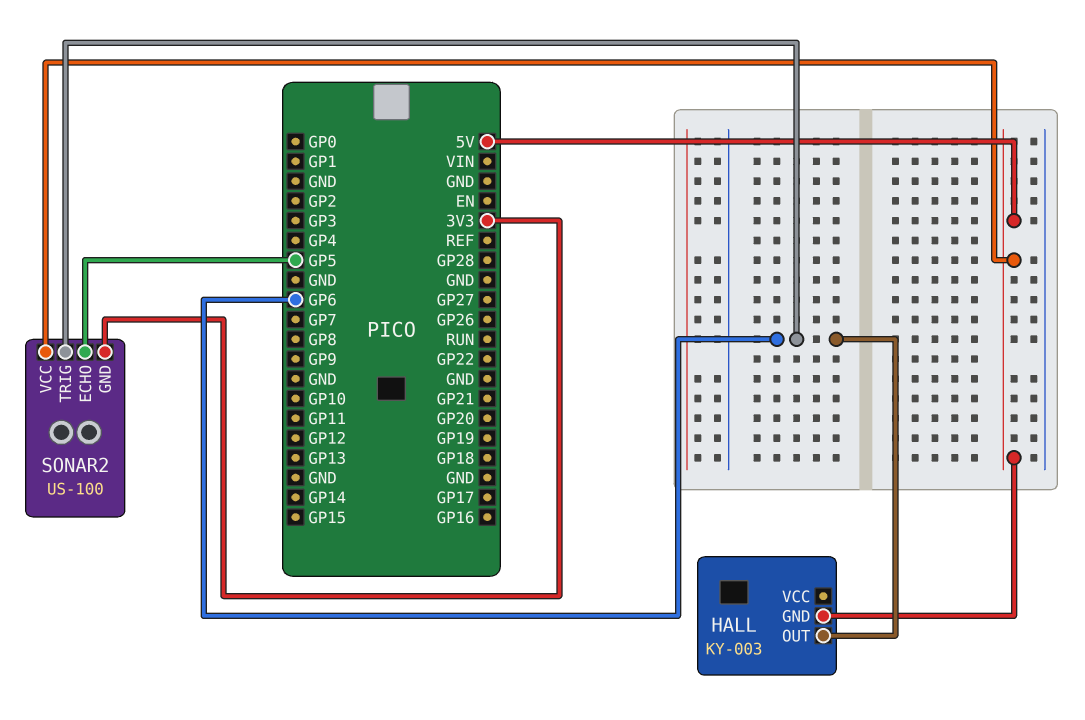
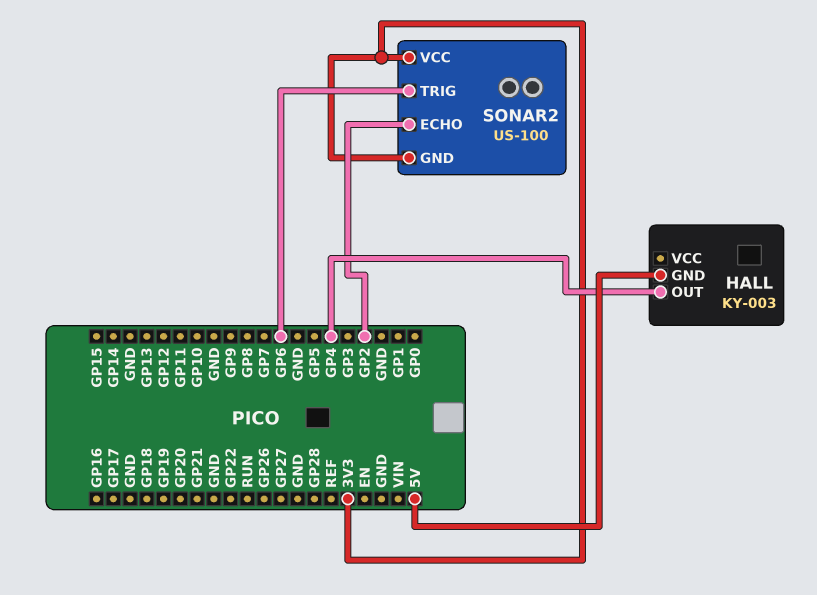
HALL pin OUT: GP6 -> GP4
SONAR2 pin ECHO: GP5 -> GP2
SONAR2 pin VCC: 5V -> 3V3

